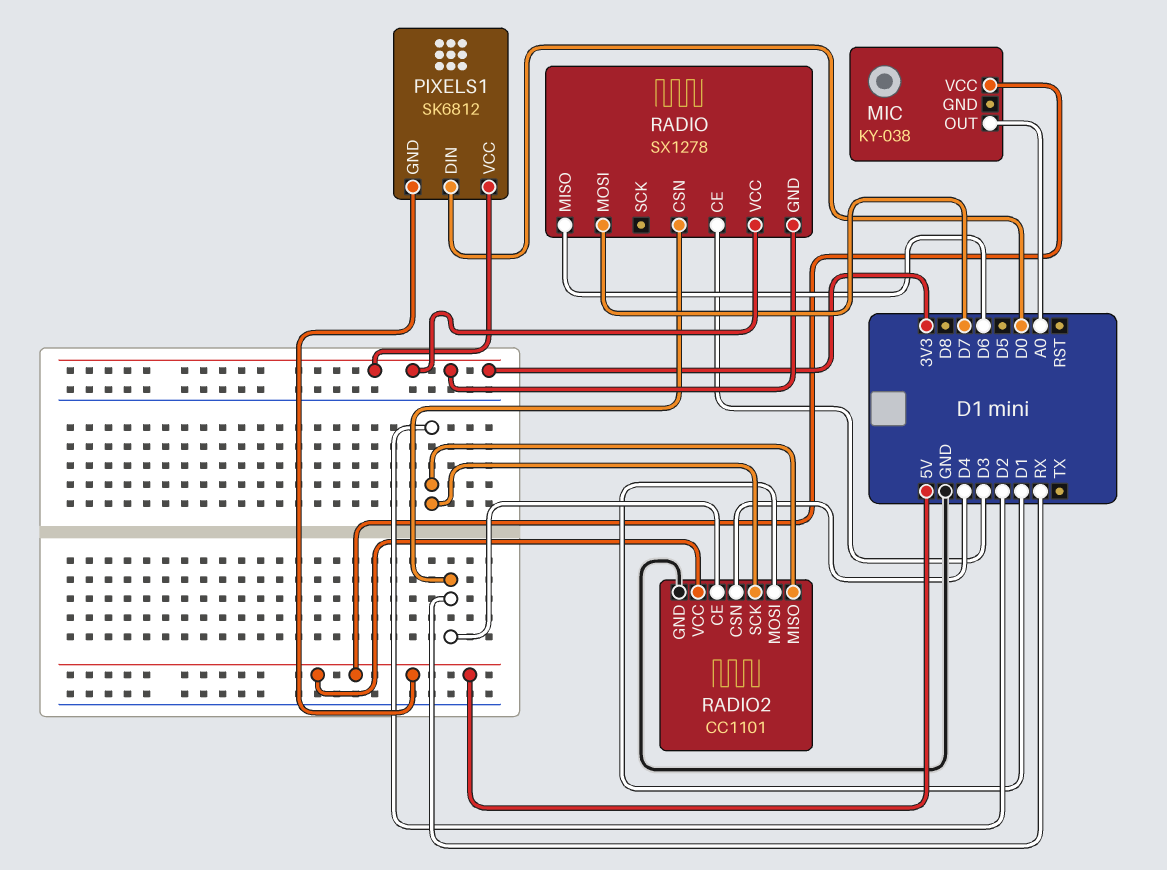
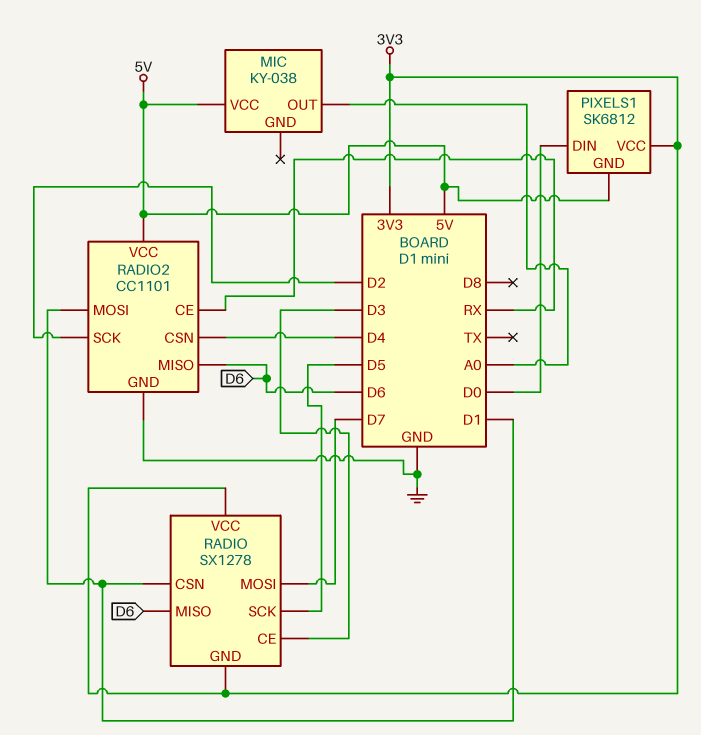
RADIO pin CSN: RX -> D1
RADIO pin SCK: none -> D5
RADIO2 pin MISO: D2 -> D6

